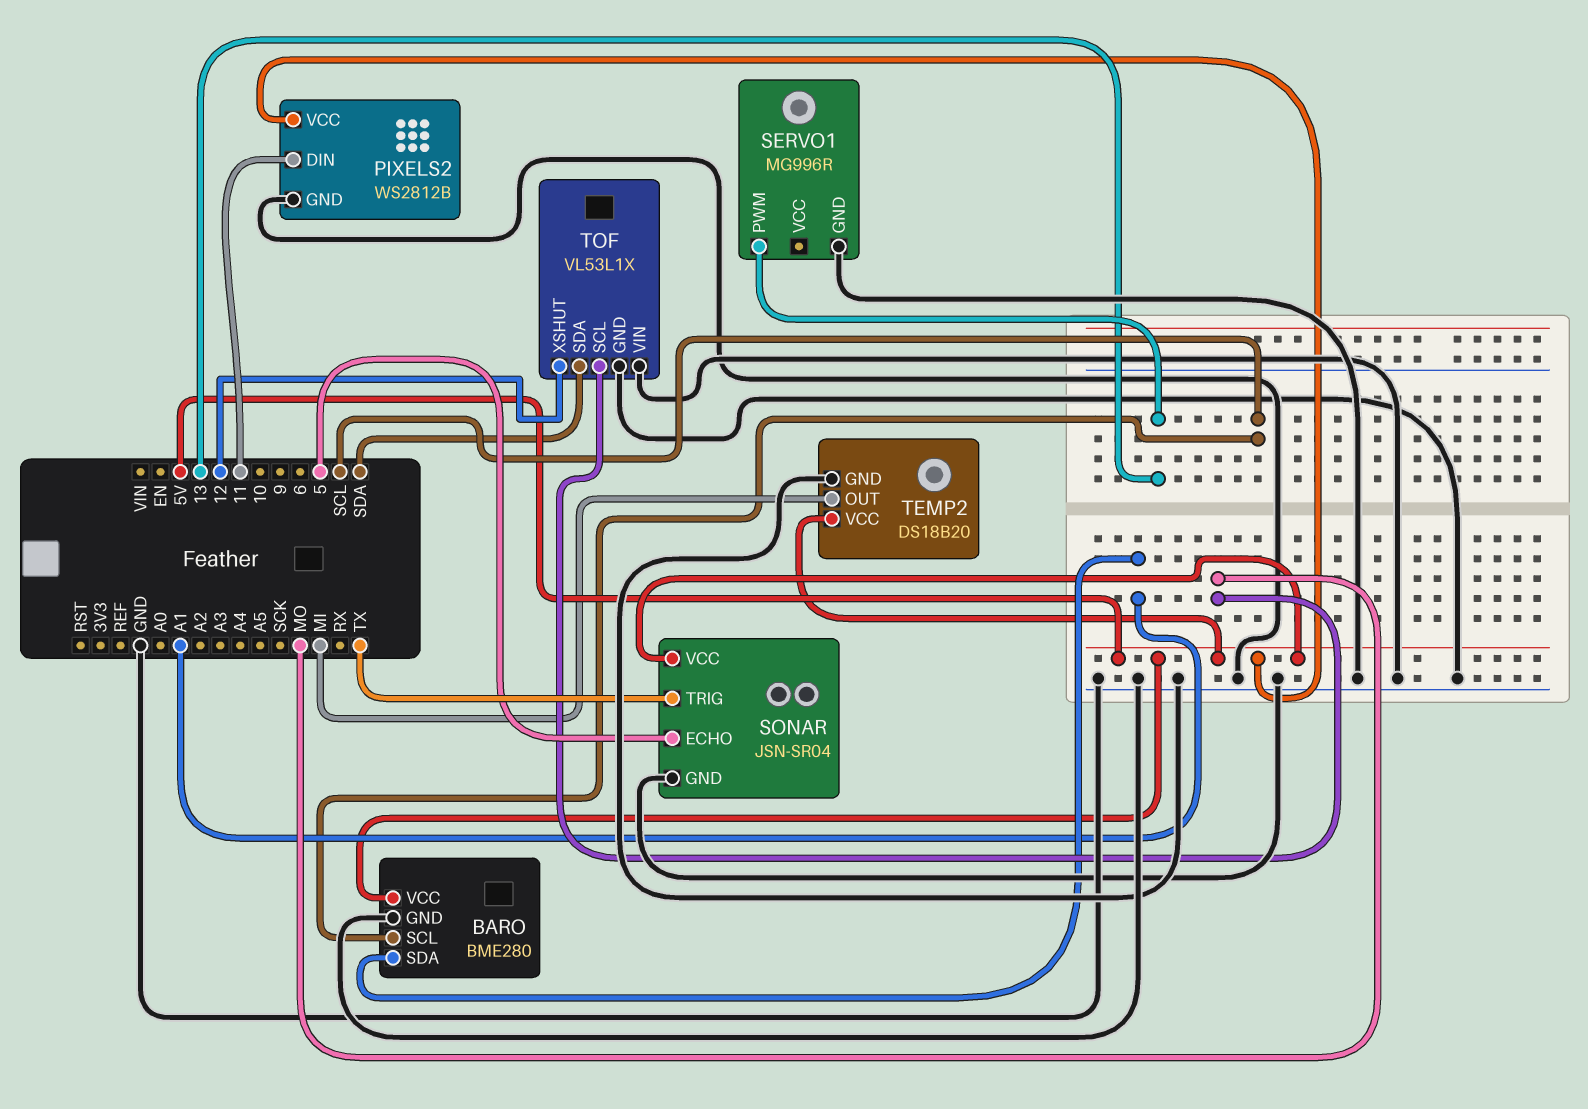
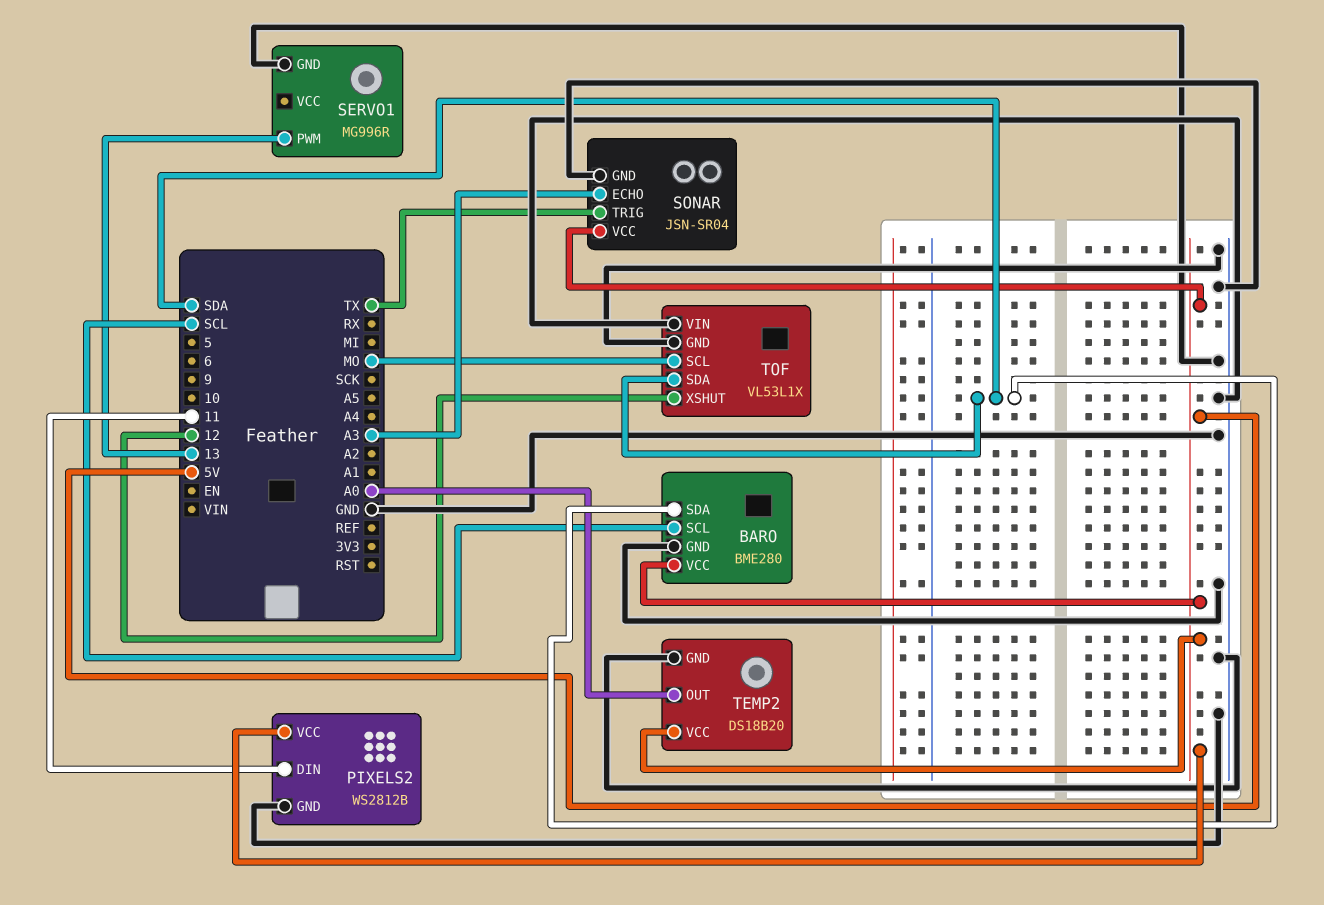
BARO pin SDA: A1 -> SDA
SONAR pin ECHO: 5 -> A3
TEMP2 pin OUT: MI -> A0

